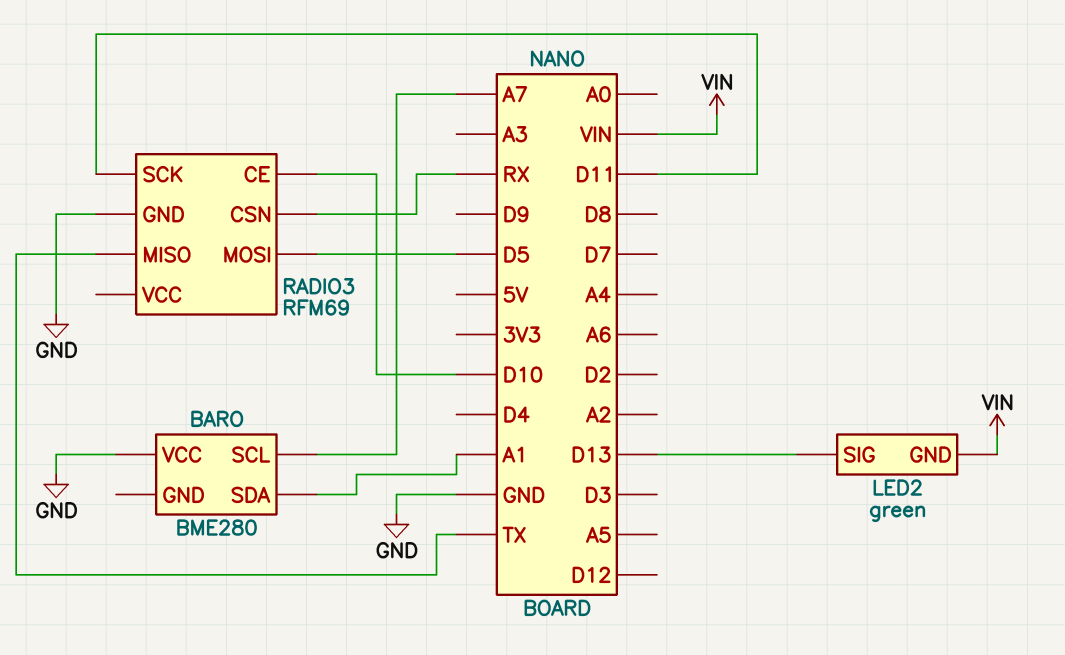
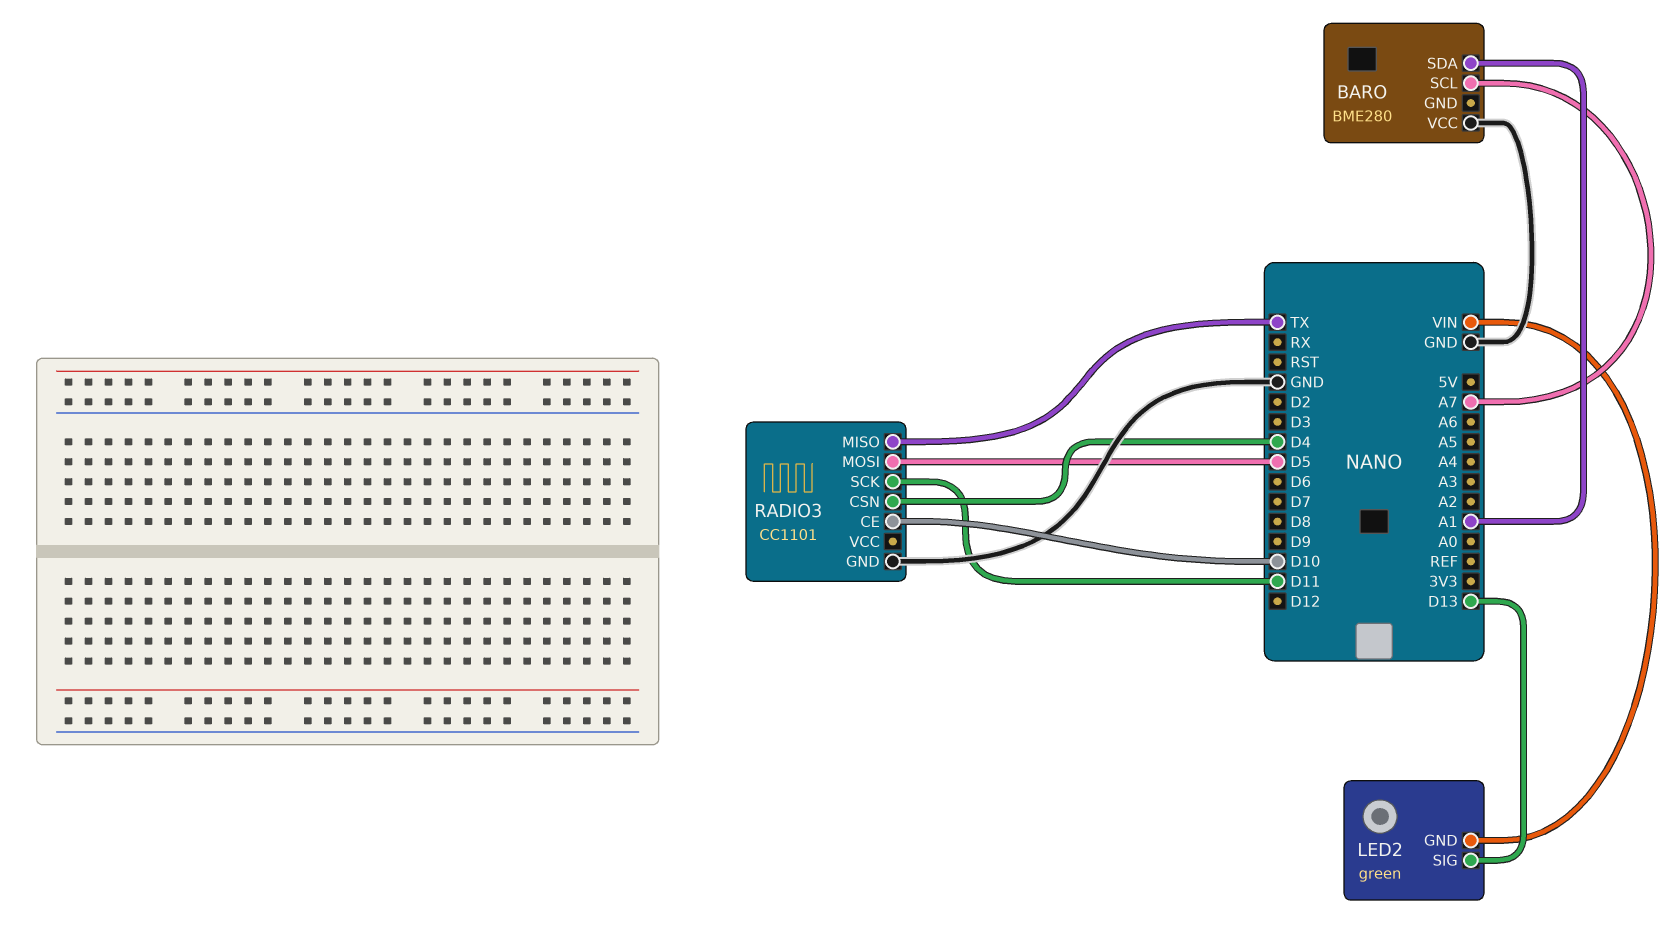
RADIO3: RFM69 -> CC1101
RADIO3 pin CSN: RX -> D4

